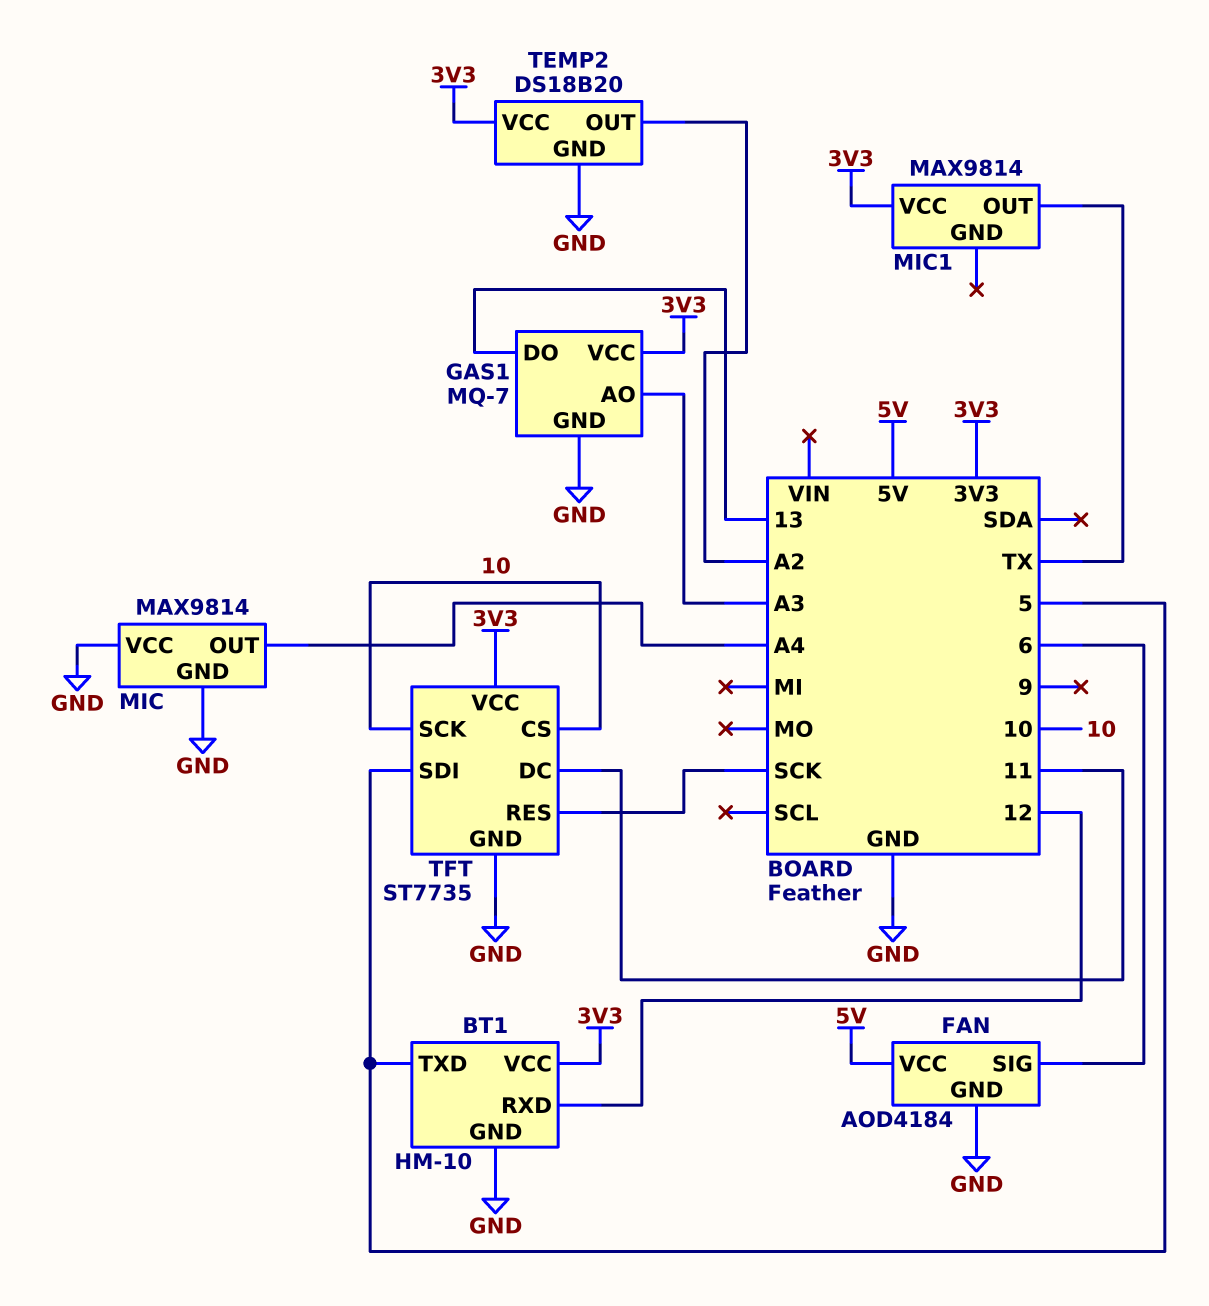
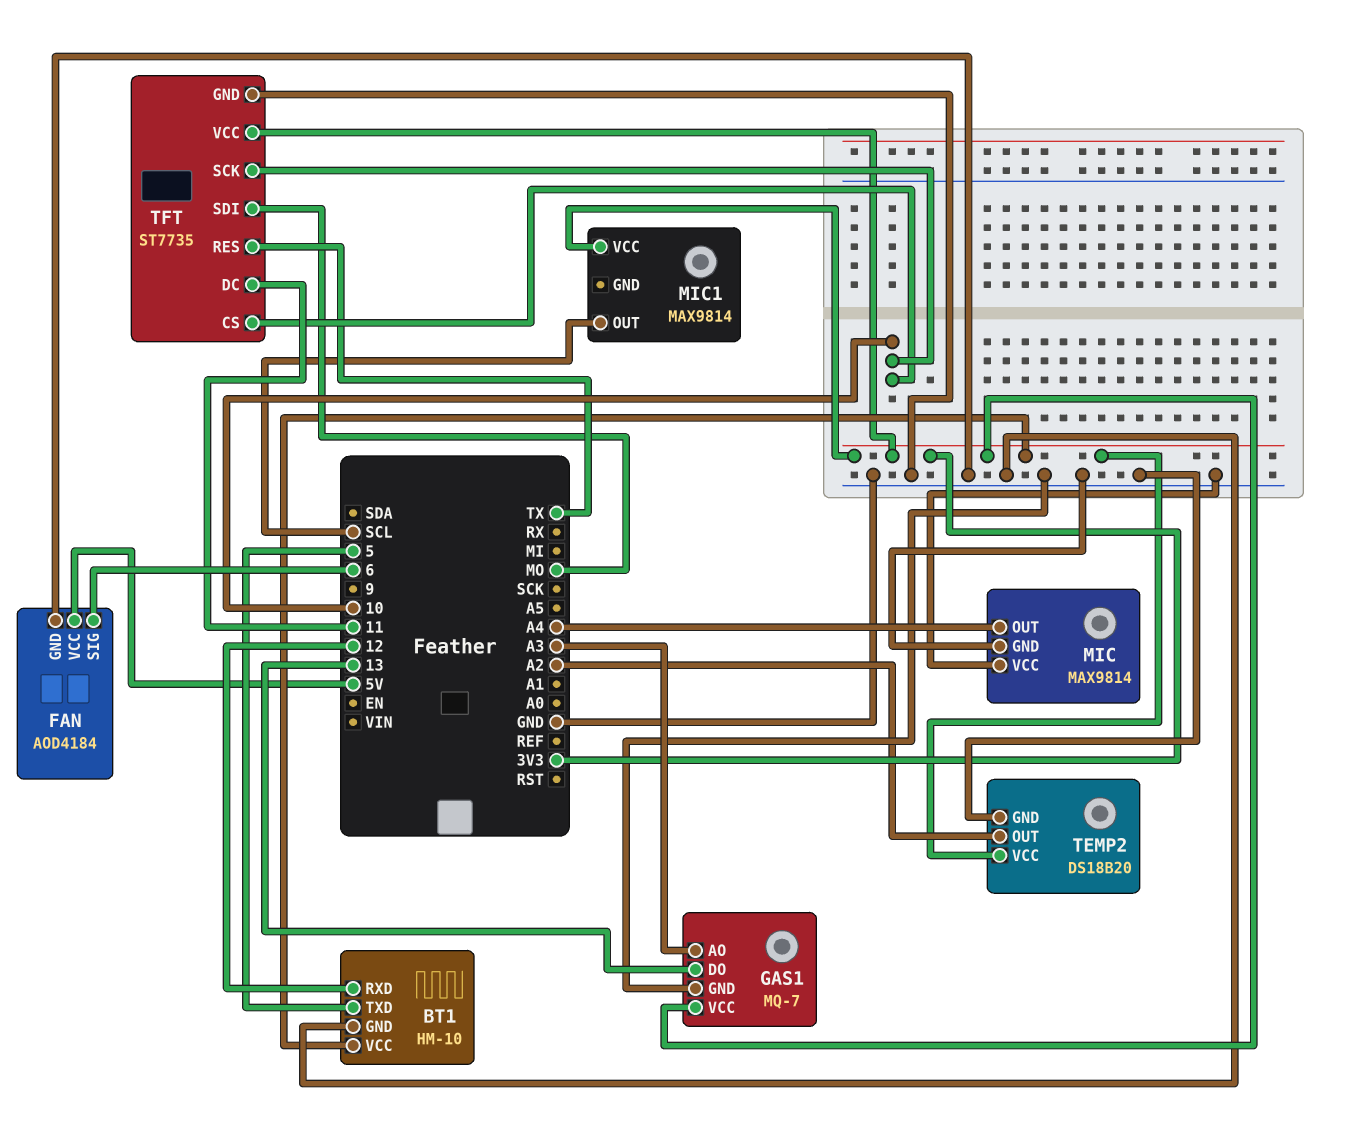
MIC1 pin OUT: TX -> SCL
TFT pin RES: SCK -> TX
TFT pin SDI: 5 -> MO

